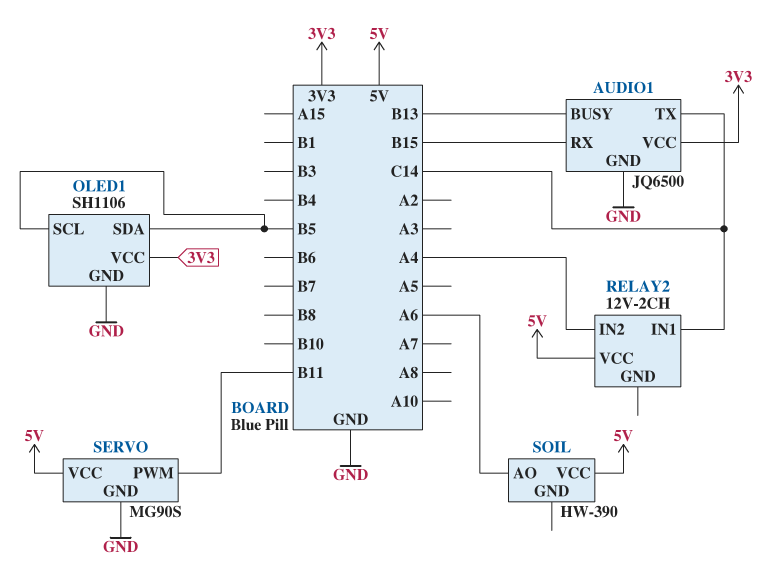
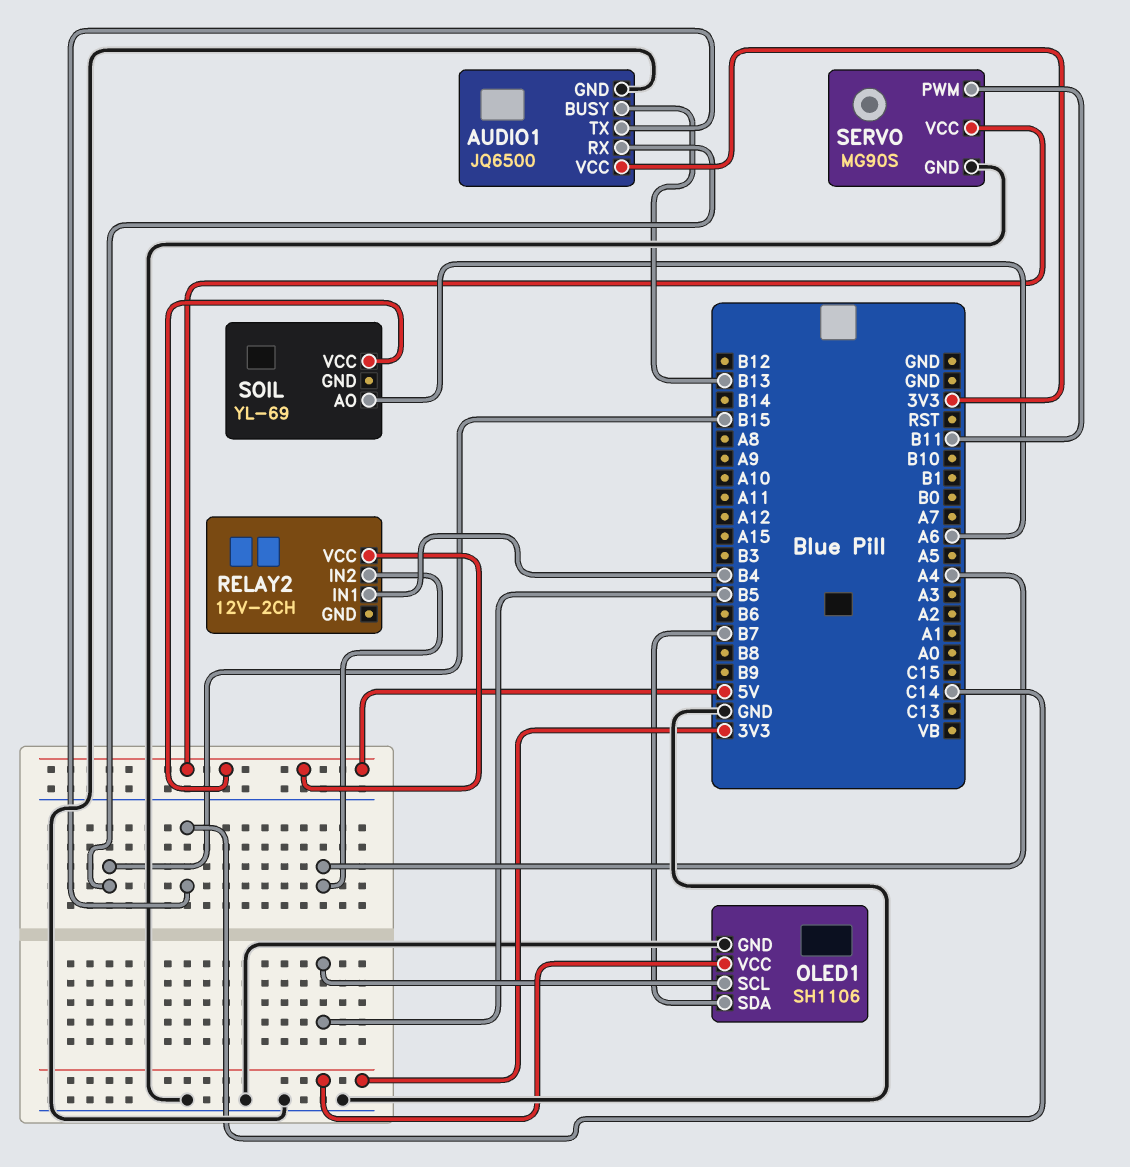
OLED1 pin SDA: B5 -> B7
RELAY2 pin IN1: C14 -> B4
SOIL: HW-390 -> YL-69

